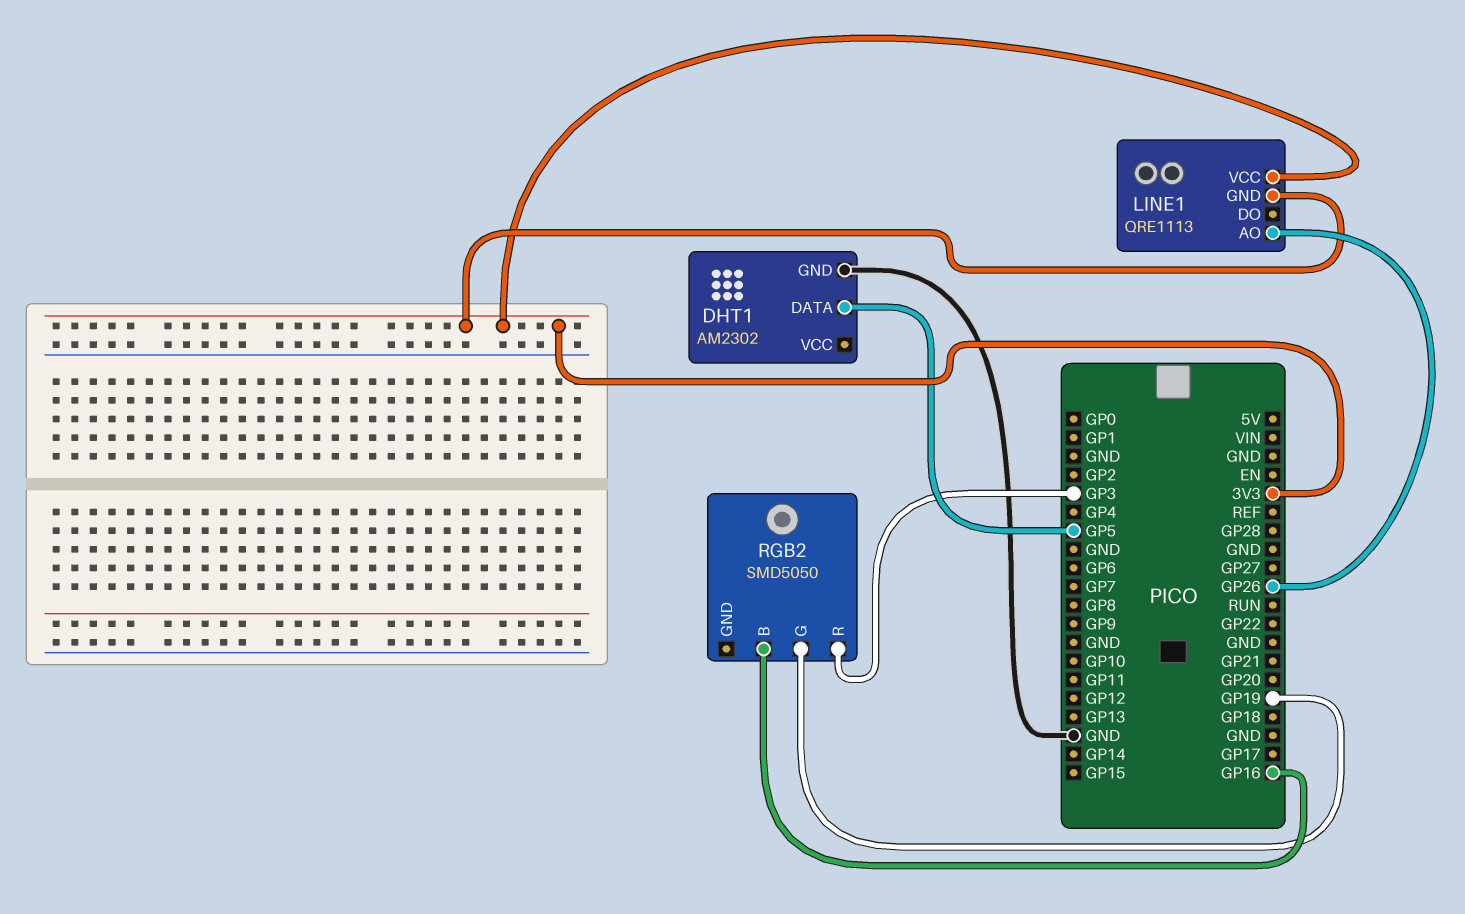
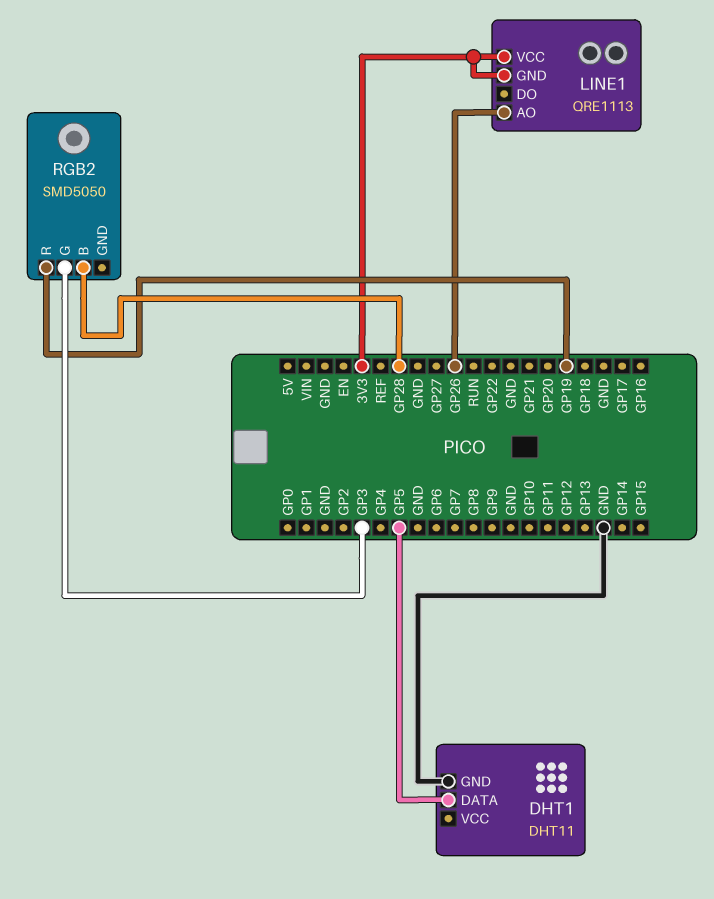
DHT1: AM2302 -> DHT11
RGB2 pin B: GP16 -> GP28
RGB2 pin G: GP19 -> GP3
RGB2 pin R: GP3 -> GP19

